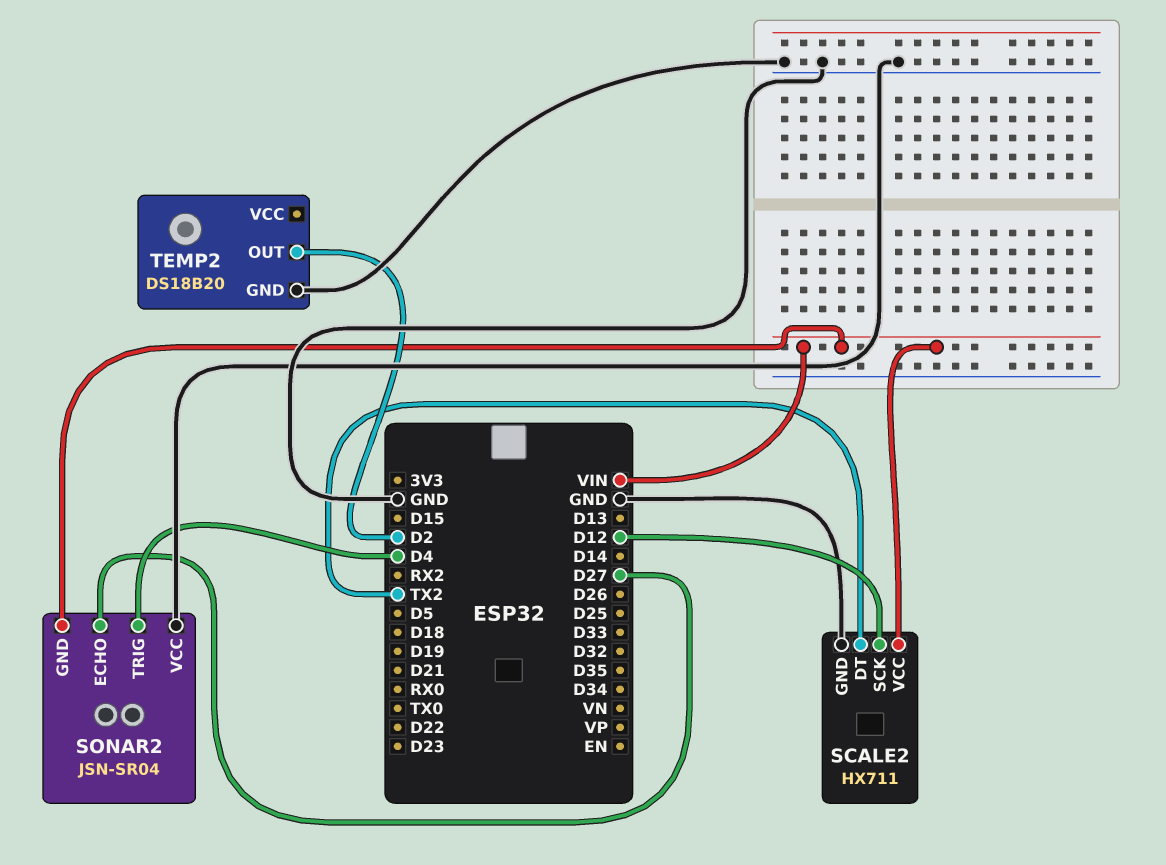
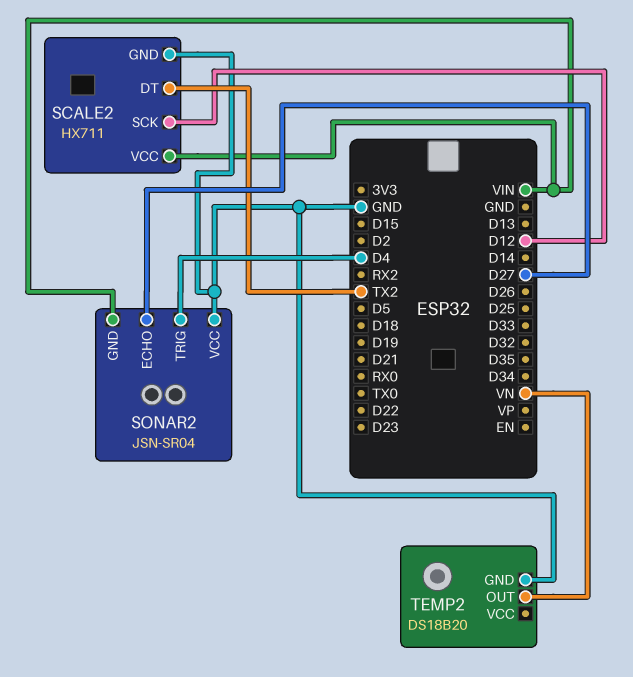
TEMP2 pin OUT: D2 -> VN

